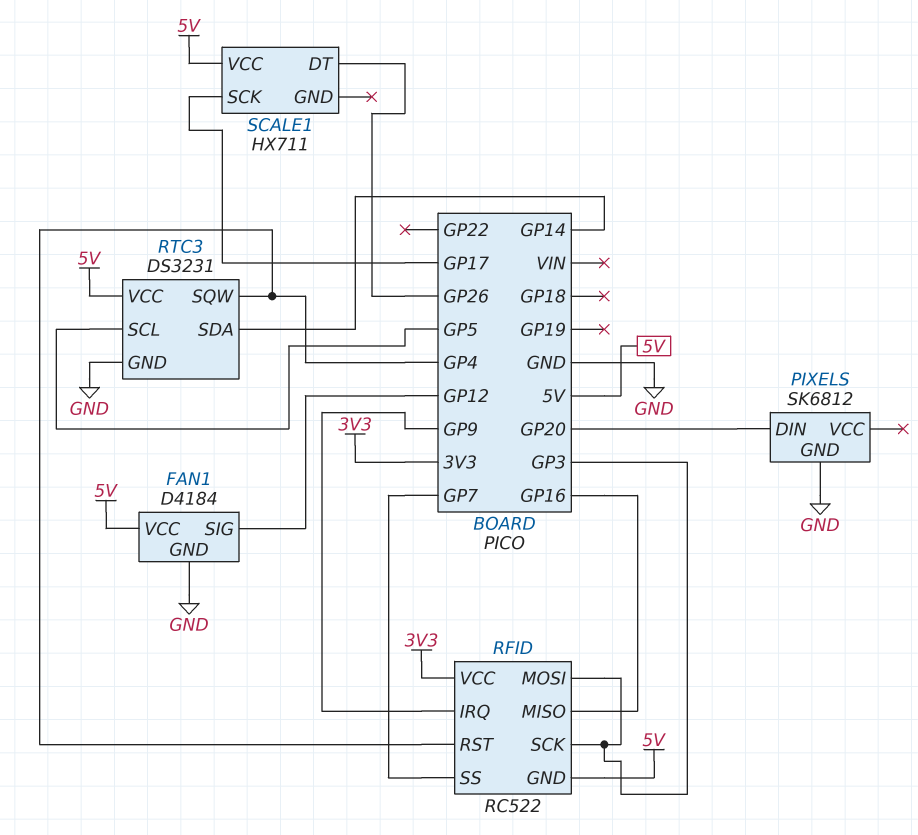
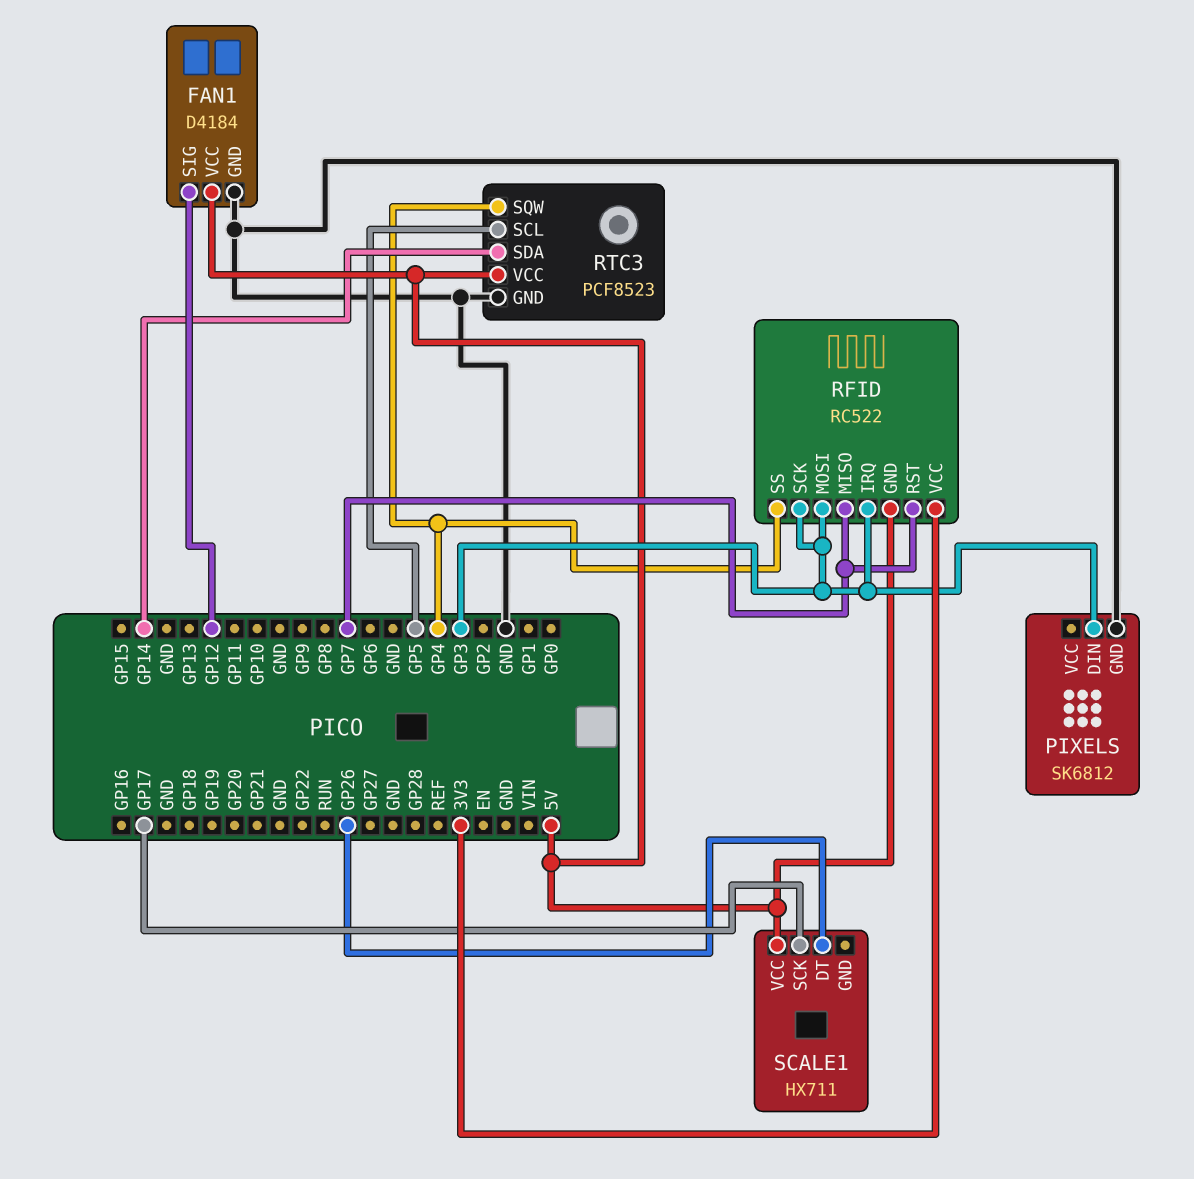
PIXELS pin DIN: GP20 -> GP3
RFID pin IRQ: GP9 -> GP3
RFID pin MISO: GP16 -> GP7
RFID pin RST: GP4 -> GP7
RFID pin SS: GP7 -> GP4
RTC3: DS3231 -> PCF8523

